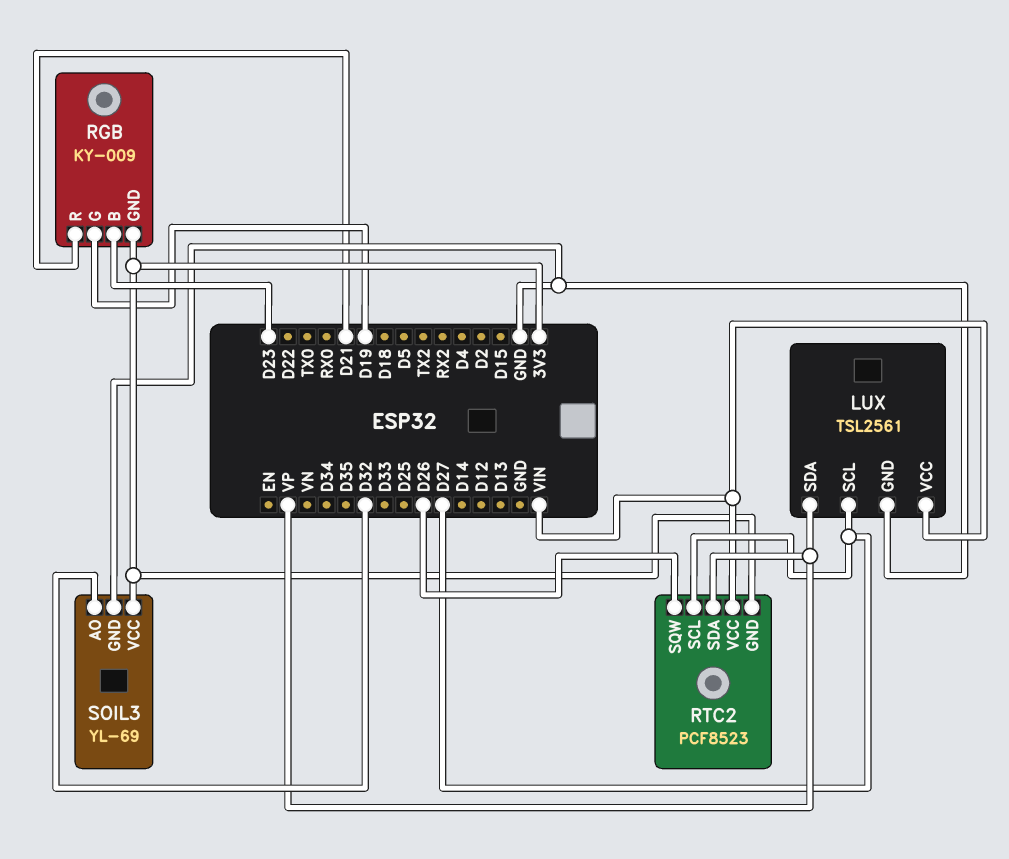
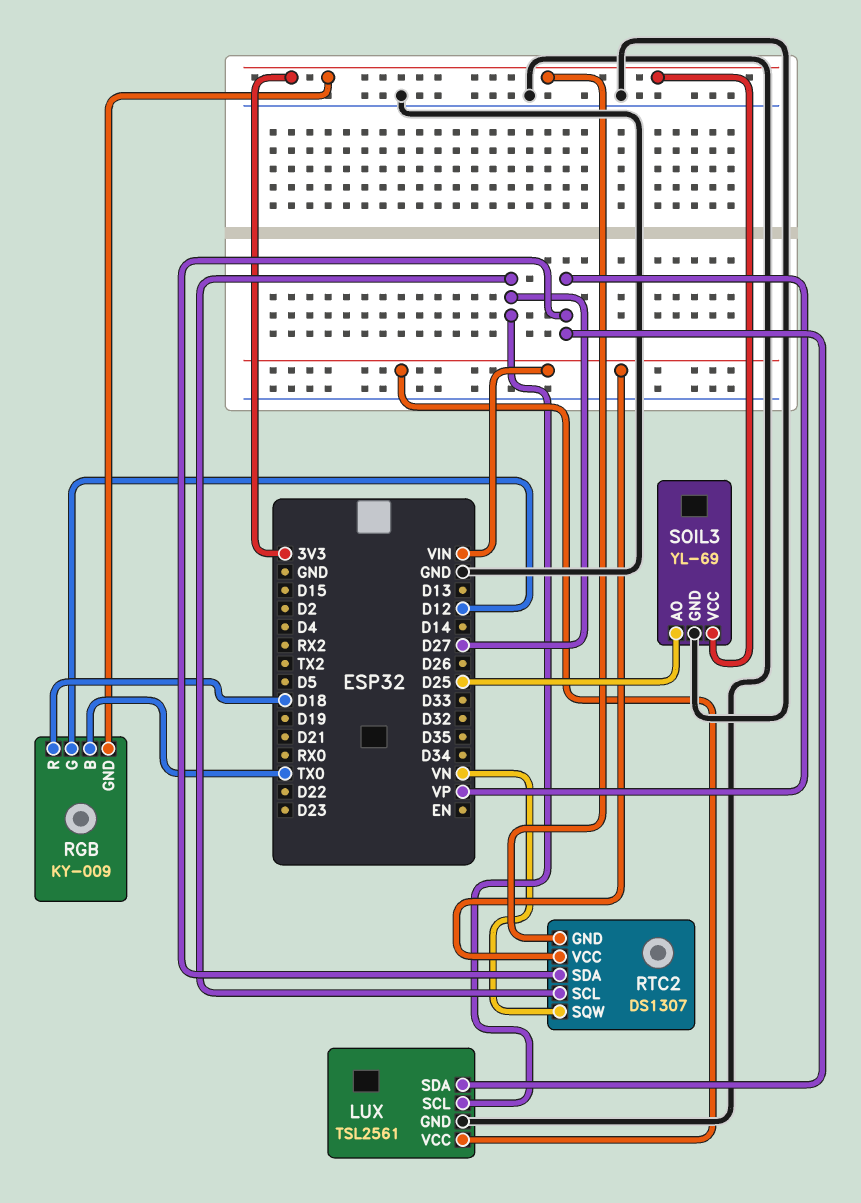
RGB pin B: D23 -> TX0
RGB pin G: D19 -> D12
RGB pin R: D21 -> D18
RTC2: PCF8523 -> DS1307
RTC2 pin SQW: D26 -> VN
SOIL3 pin AO: D32 -> D25

